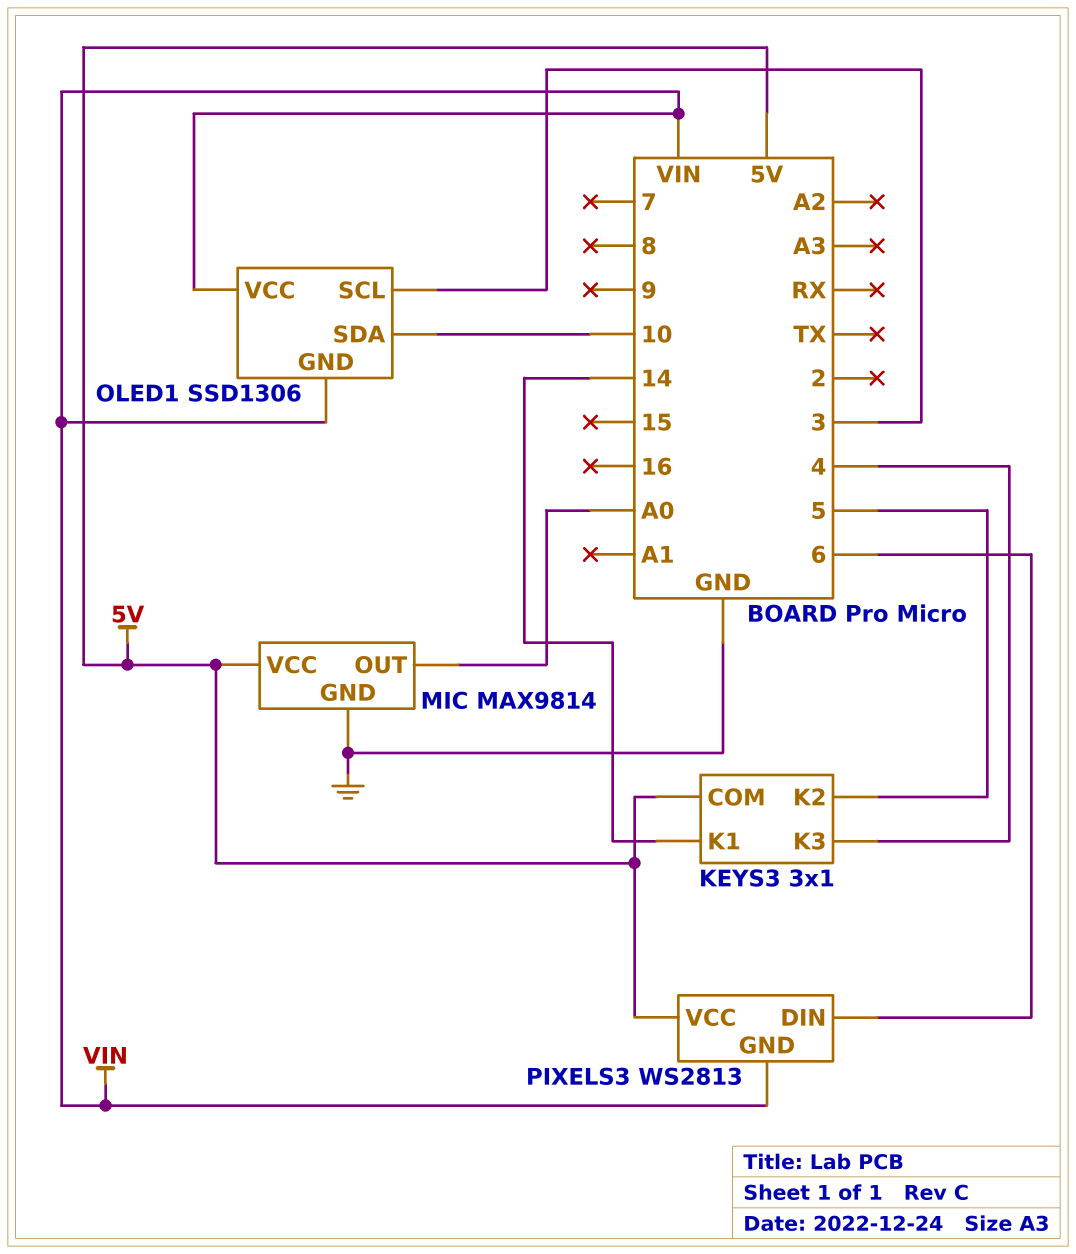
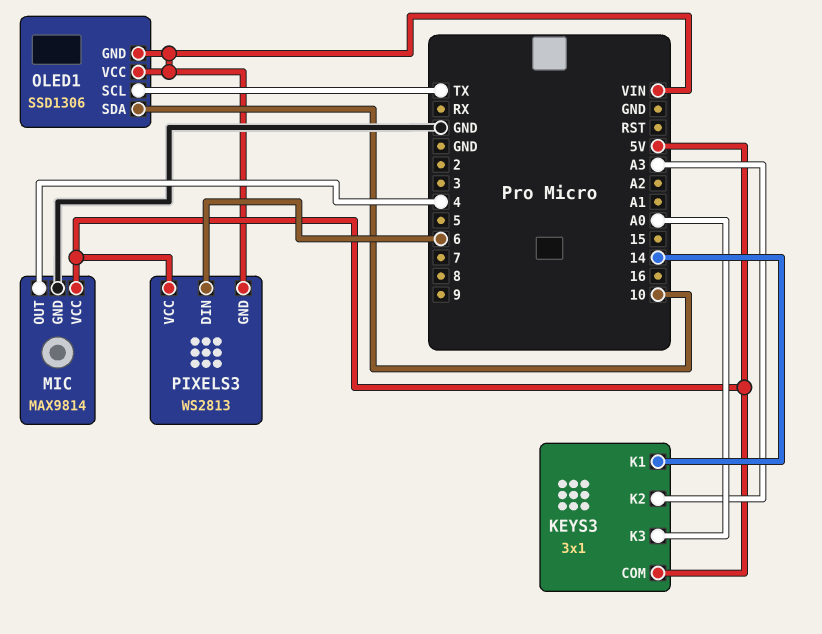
KEYS3 pin K2: 5 -> A3
KEYS3 pin K3: 4 -> A0
MIC pin OUT: A0 -> 4
OLED1 pin SCL: 3 -> TX

